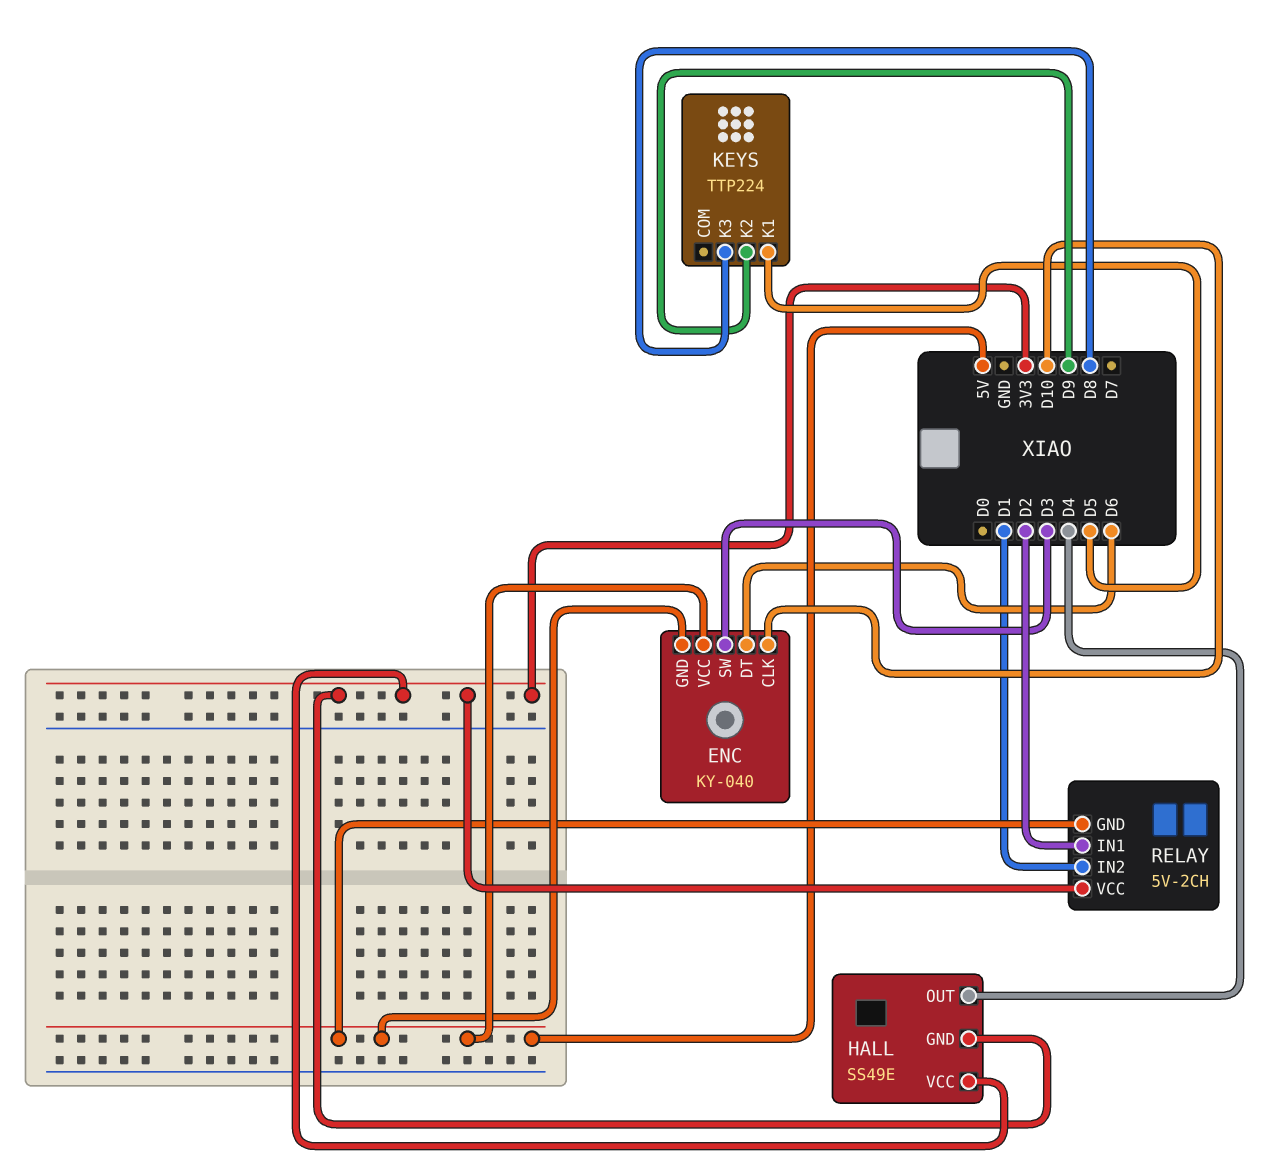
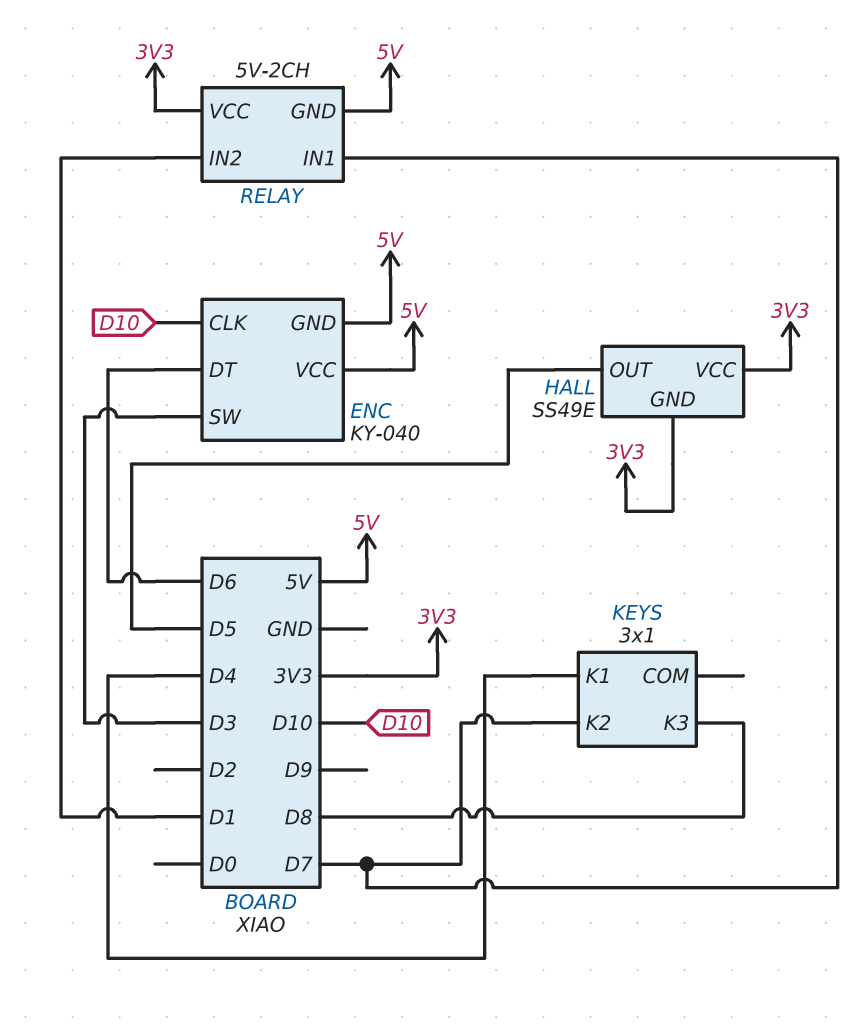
HALL pin OUT: D4 -> D5
KEYS: TTP224 -> 3x1
KEYS pin K1: D5 -> D4
KEYS pin K2: D9 -> D7
RELAY pin IN1: D2 -> D7

